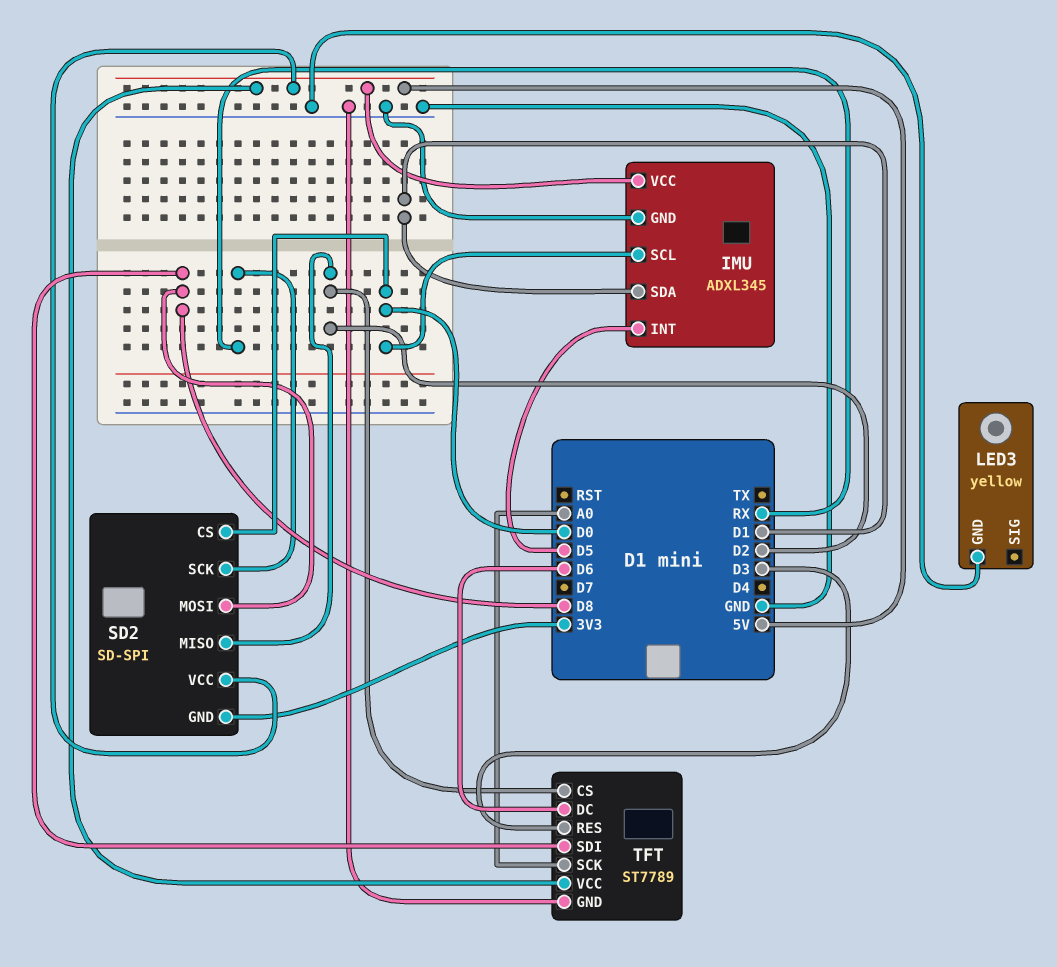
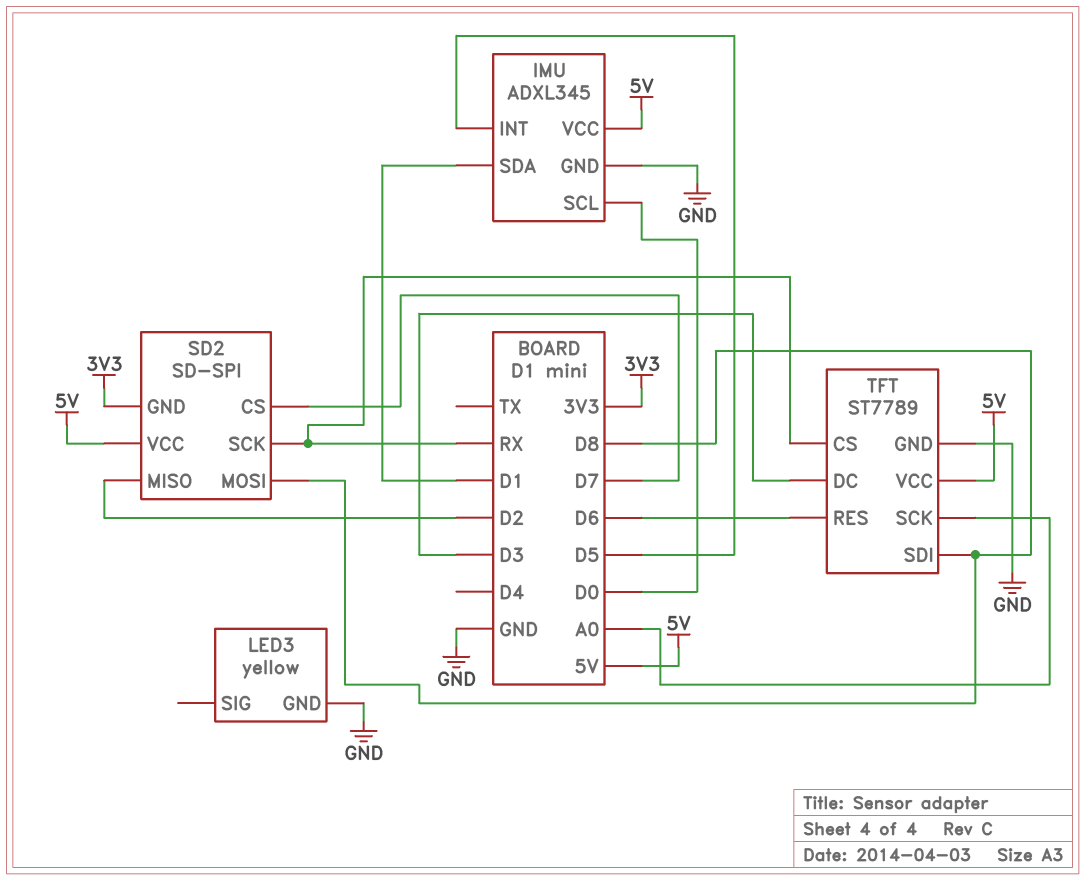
SD2 pin CS: D0 -> D7
TFT pin CS: D2 -> RX
TFT pin DC: D6 -> D3
TFT pin RES: D3 -> D6

